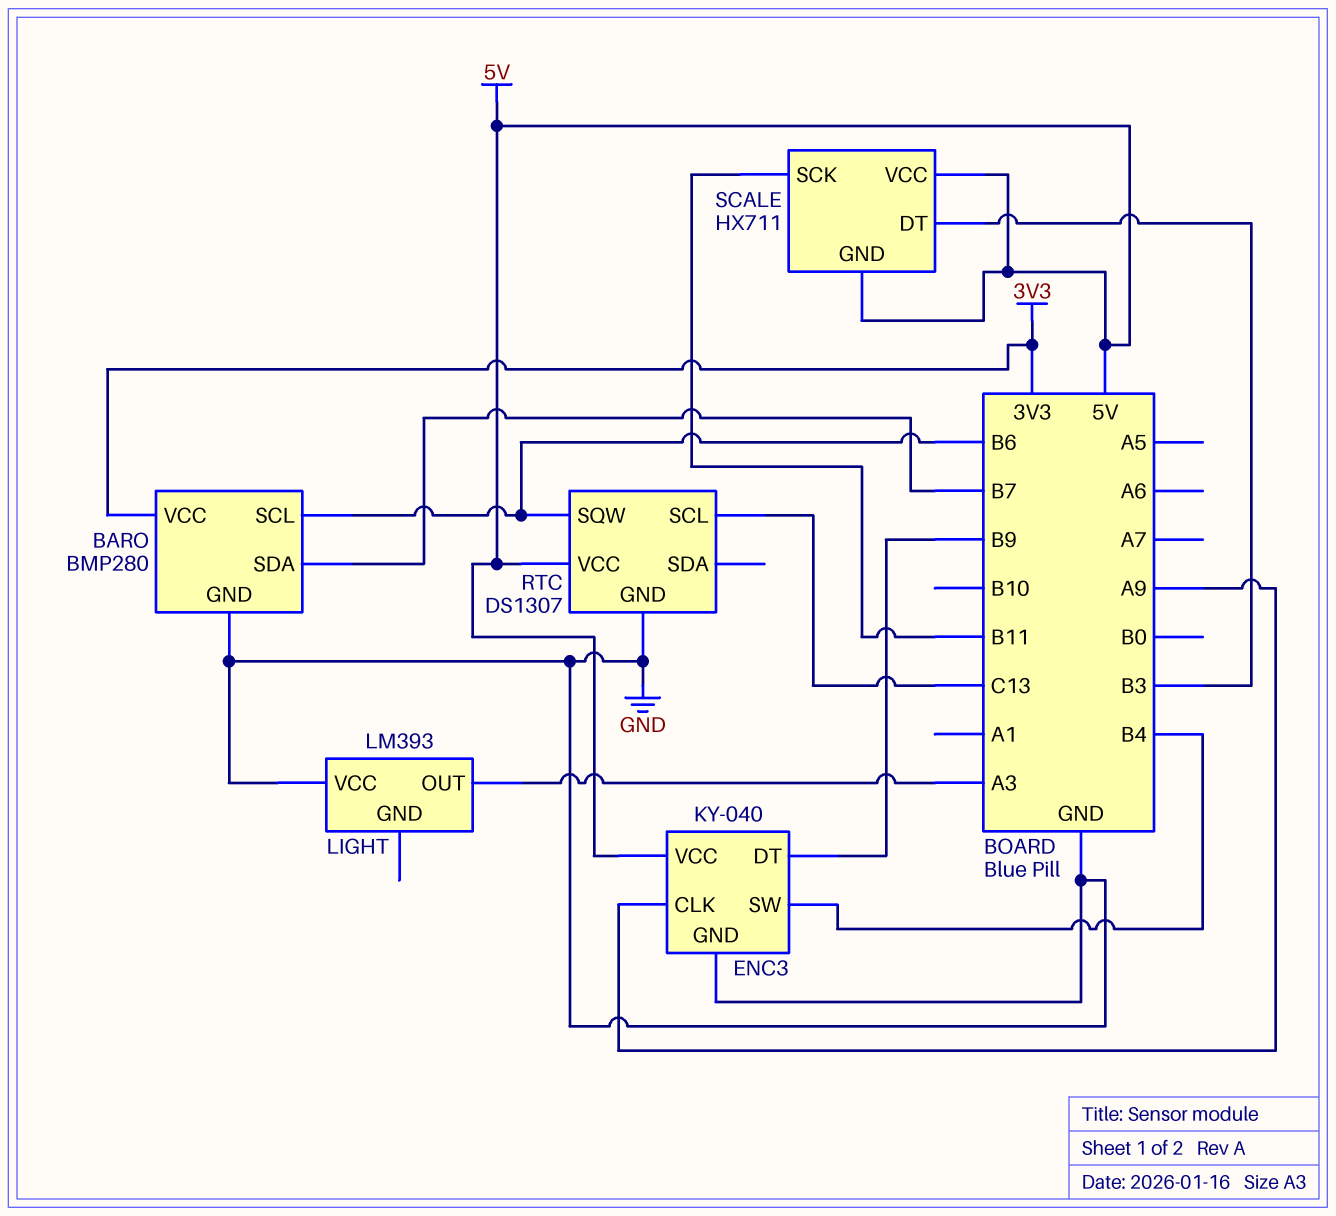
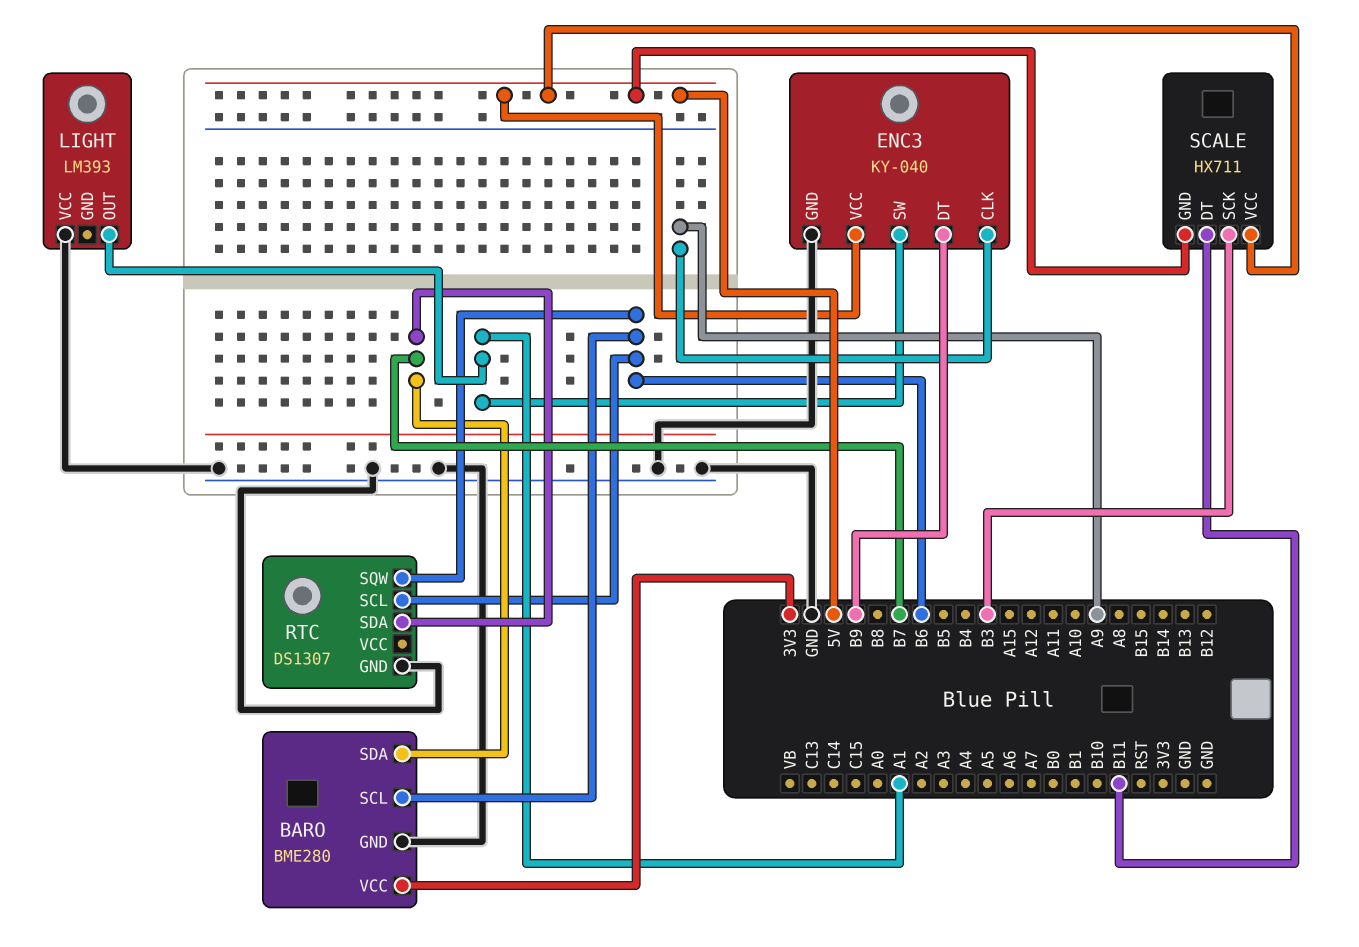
BARO: BMP280 -> BME280
ENC3 pin SW: B4 -> A1
LIGHT pin OUT: A3 -> A1
RTC pin SCL: C13 -> B6
RTC pin SDA: none -> B7
RTC pin VCC: 5V -> none
SCALE pin DT: B3 -> B11
SCALE pin SCK: B11 -> B3

